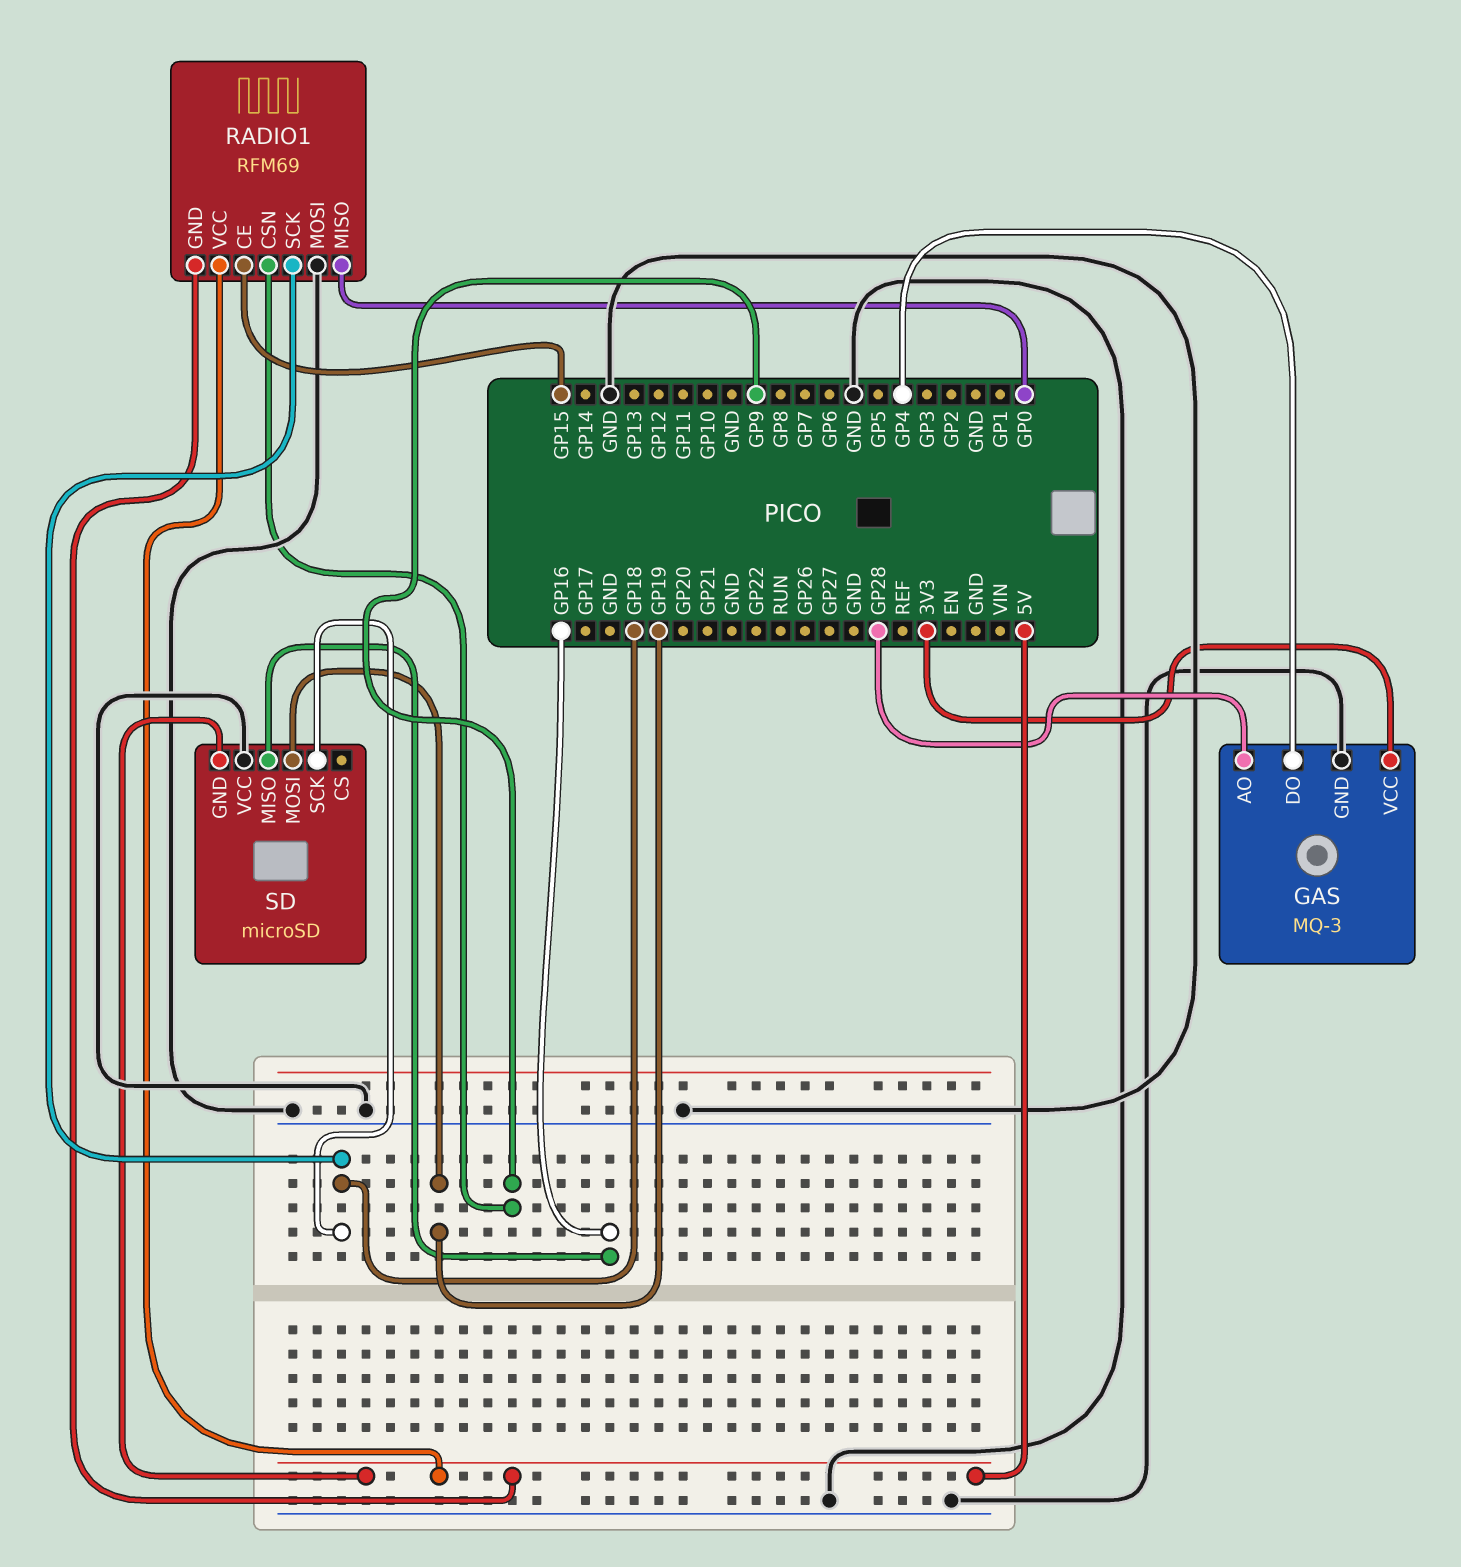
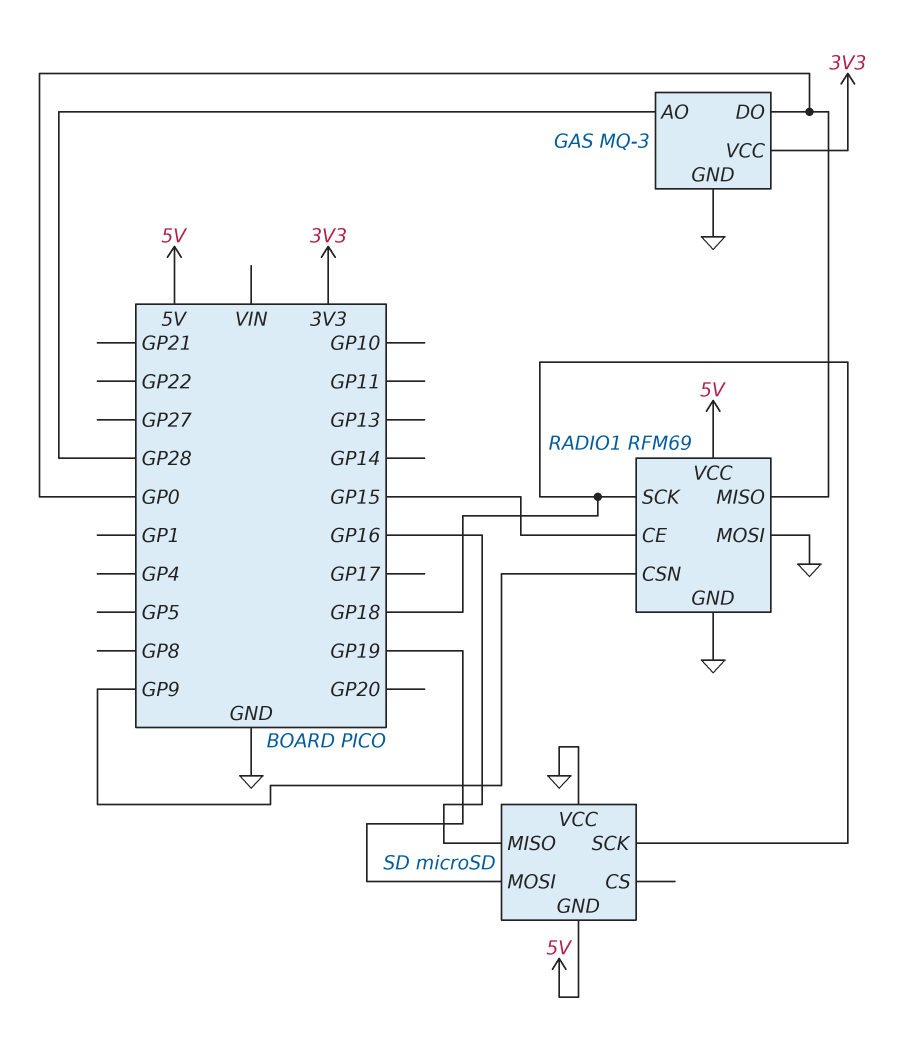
GAS pin DO: GP4 -> GP0
RADIO1 pin GND: 5V -> GND

